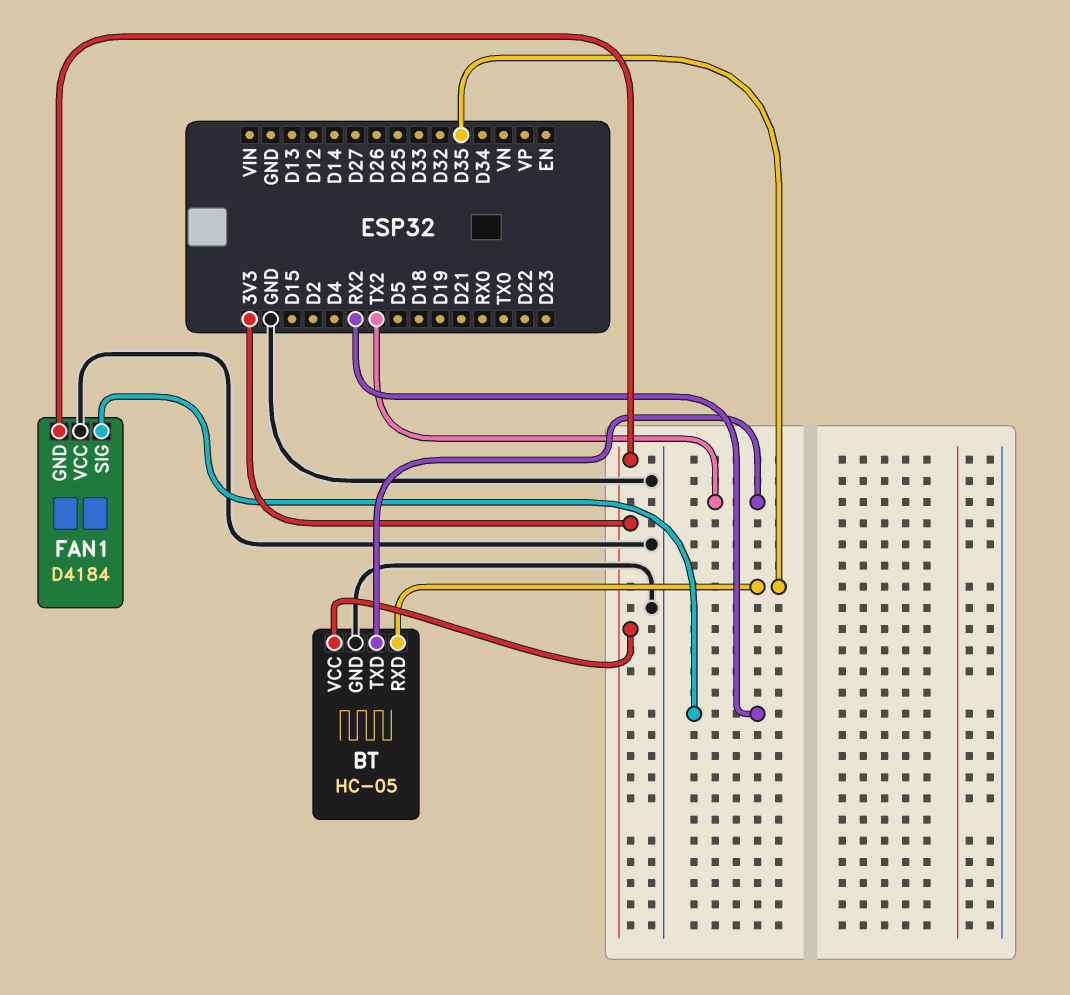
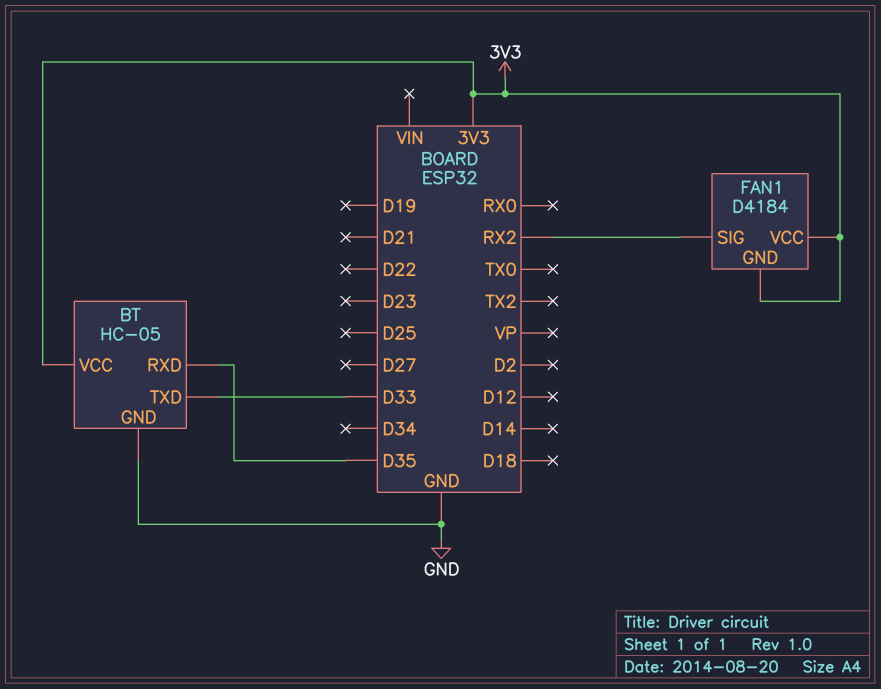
BT pin TXD: TX2 -> D33
FAN1 pin VCC: GND -> 3V3

